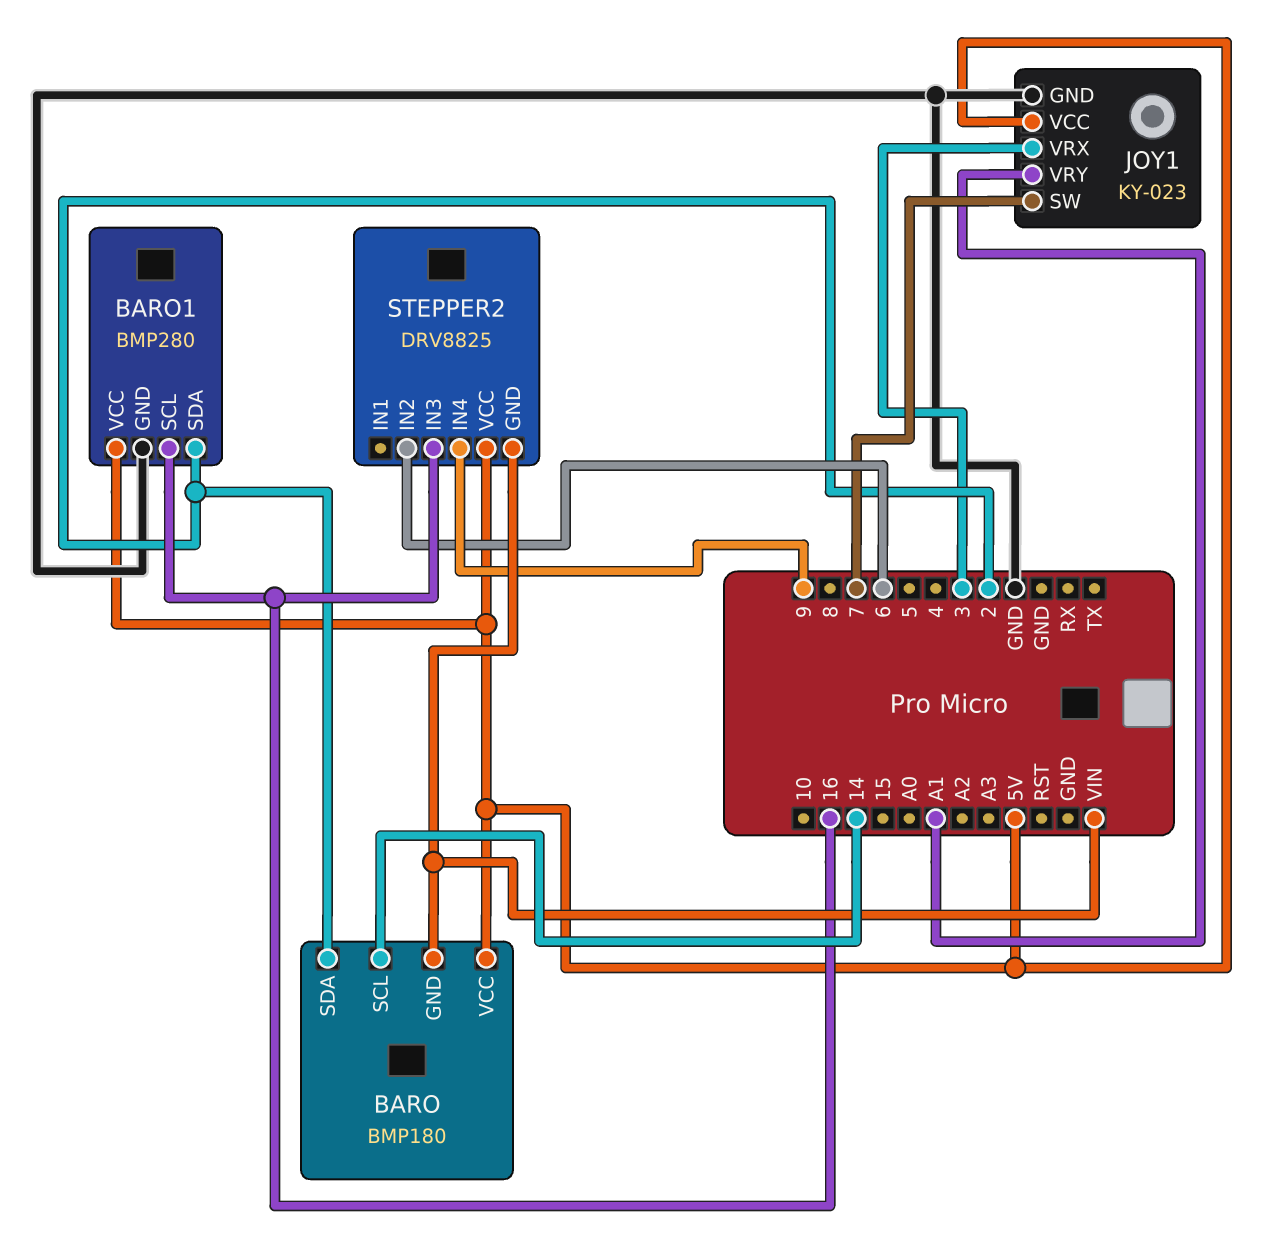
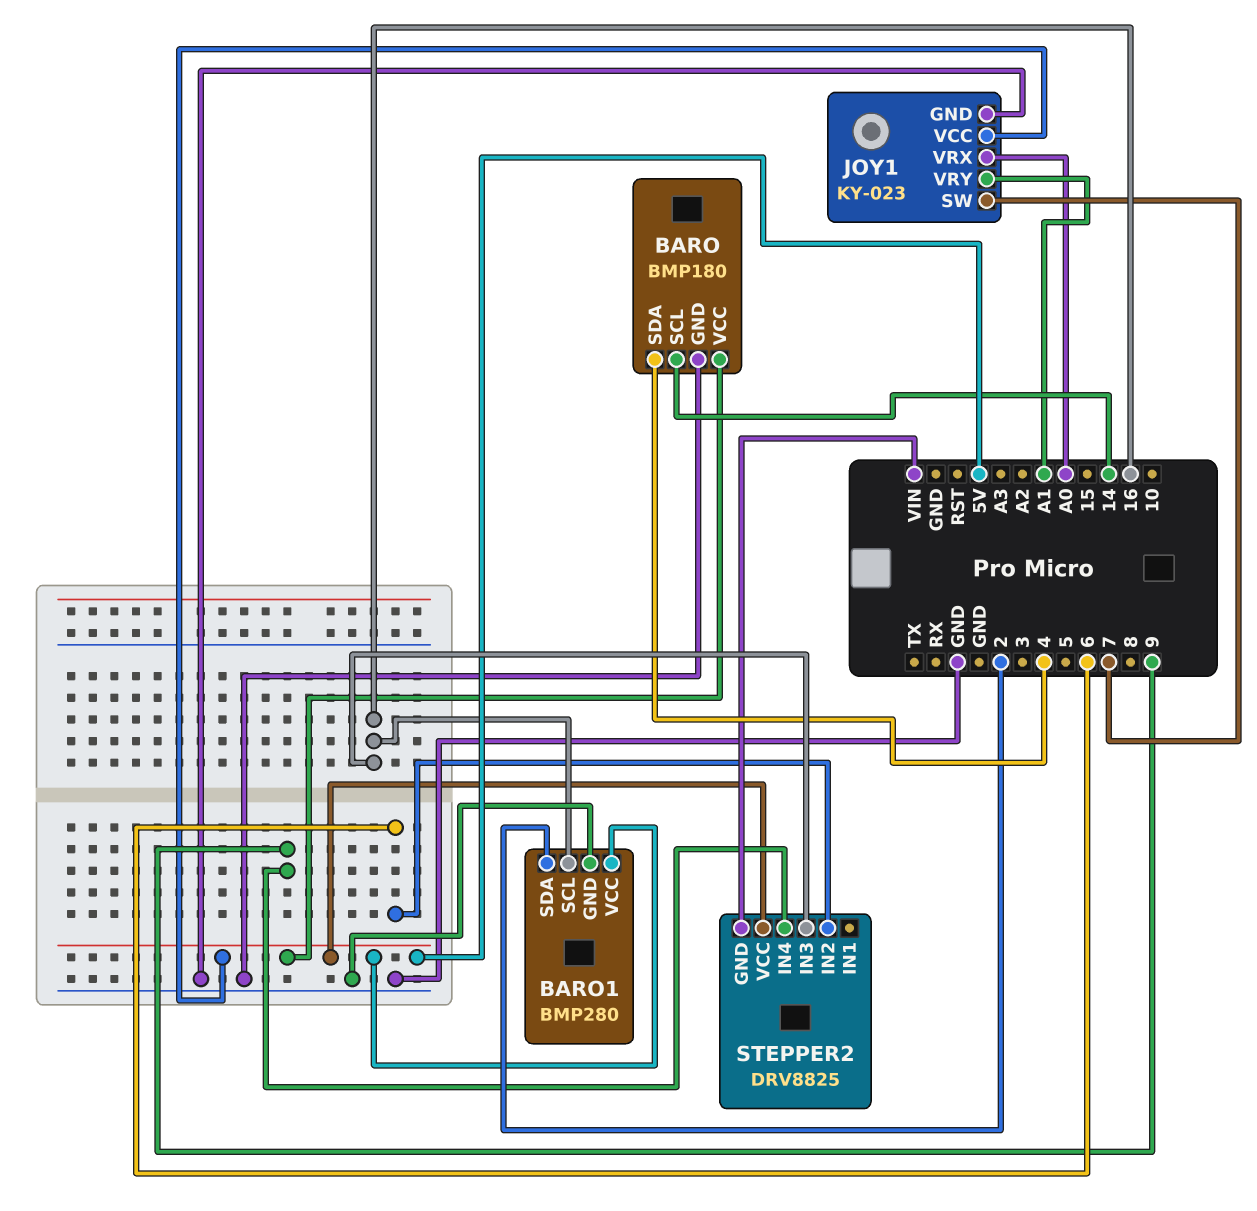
BARO pin GND: VIN -> GND
BARO pin SDA: 2 -> 4
JOY1 pin VRX: 3 -> A0

